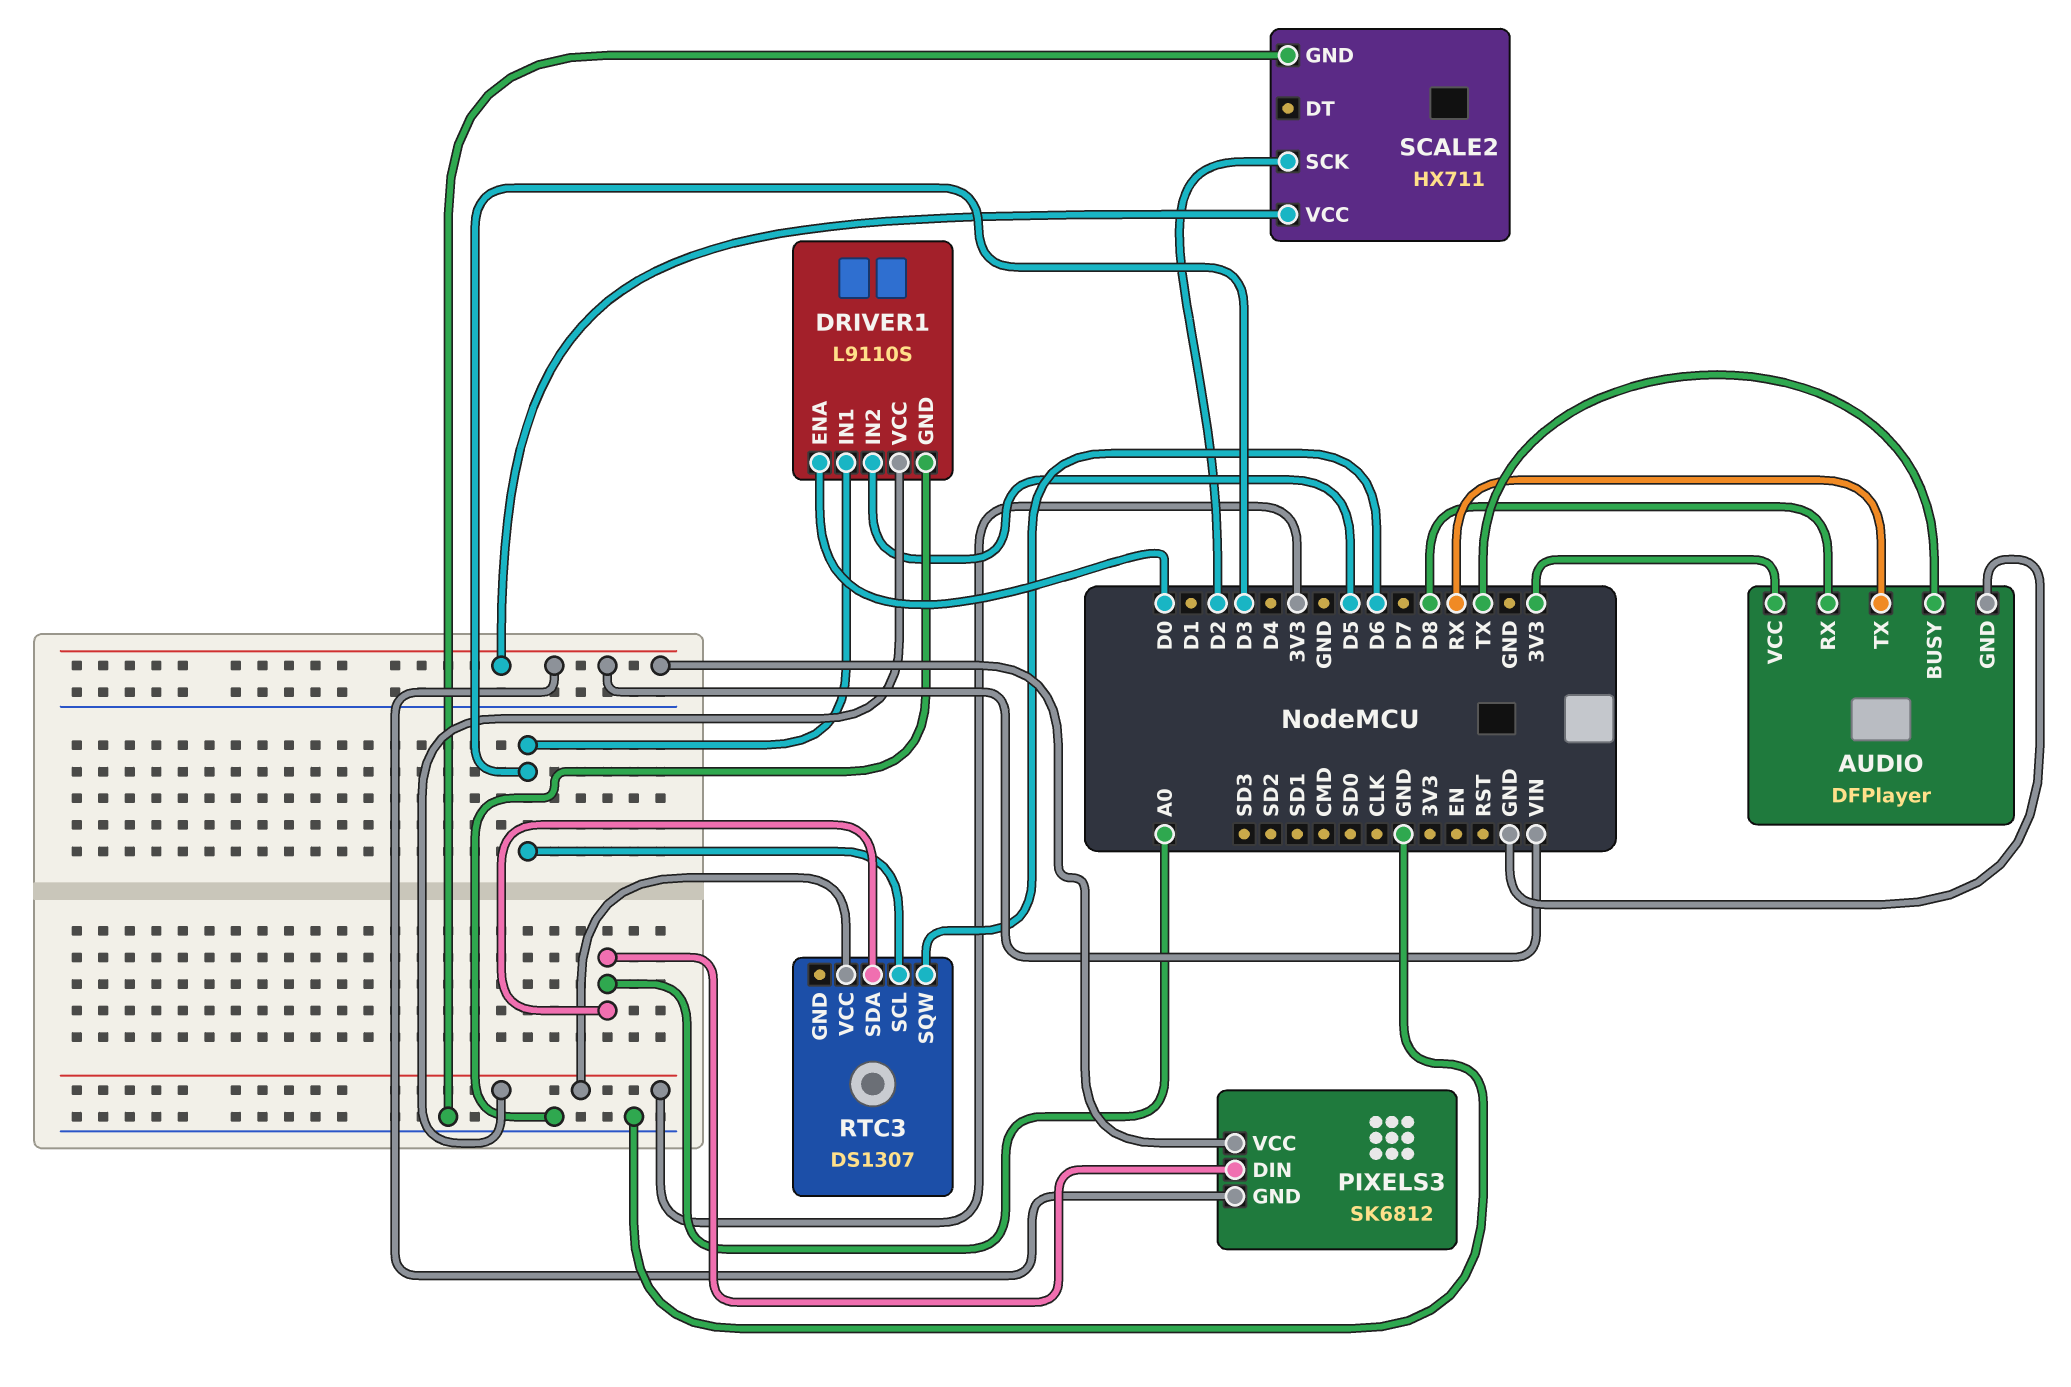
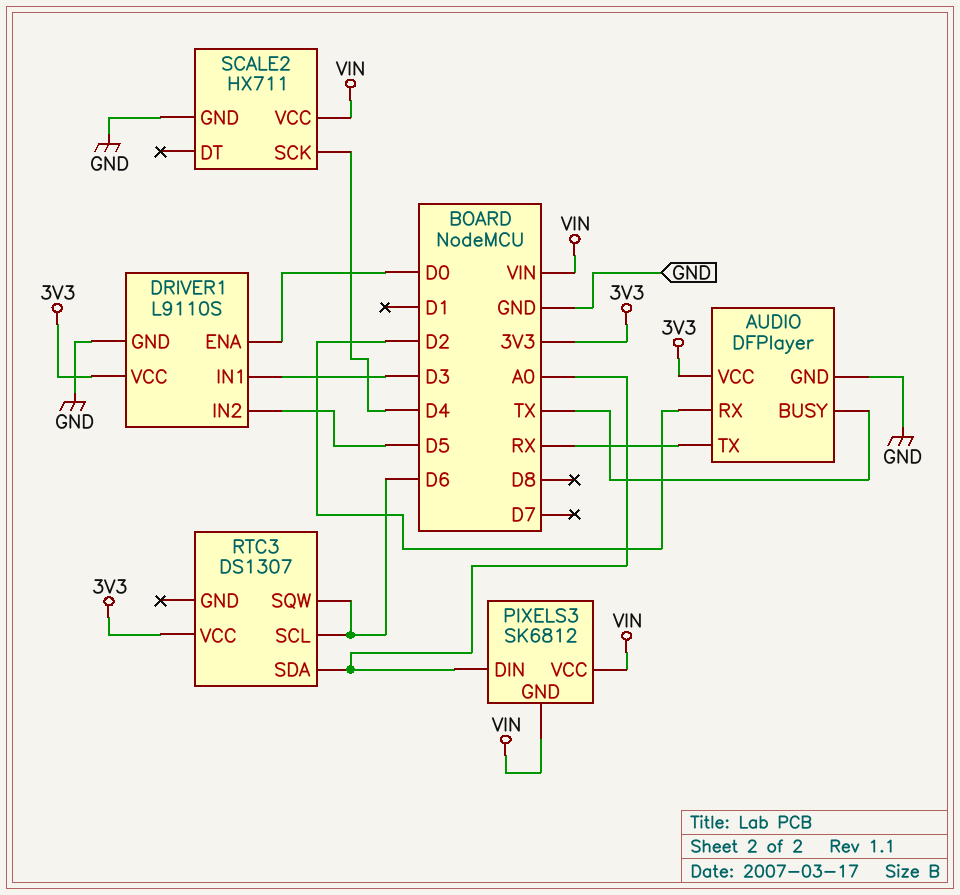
AUDIO pin RX: D8 -> D2
RTC3 pin SCL: D3 -> D6
SCALE2 pin SCK: D2 -> D4

